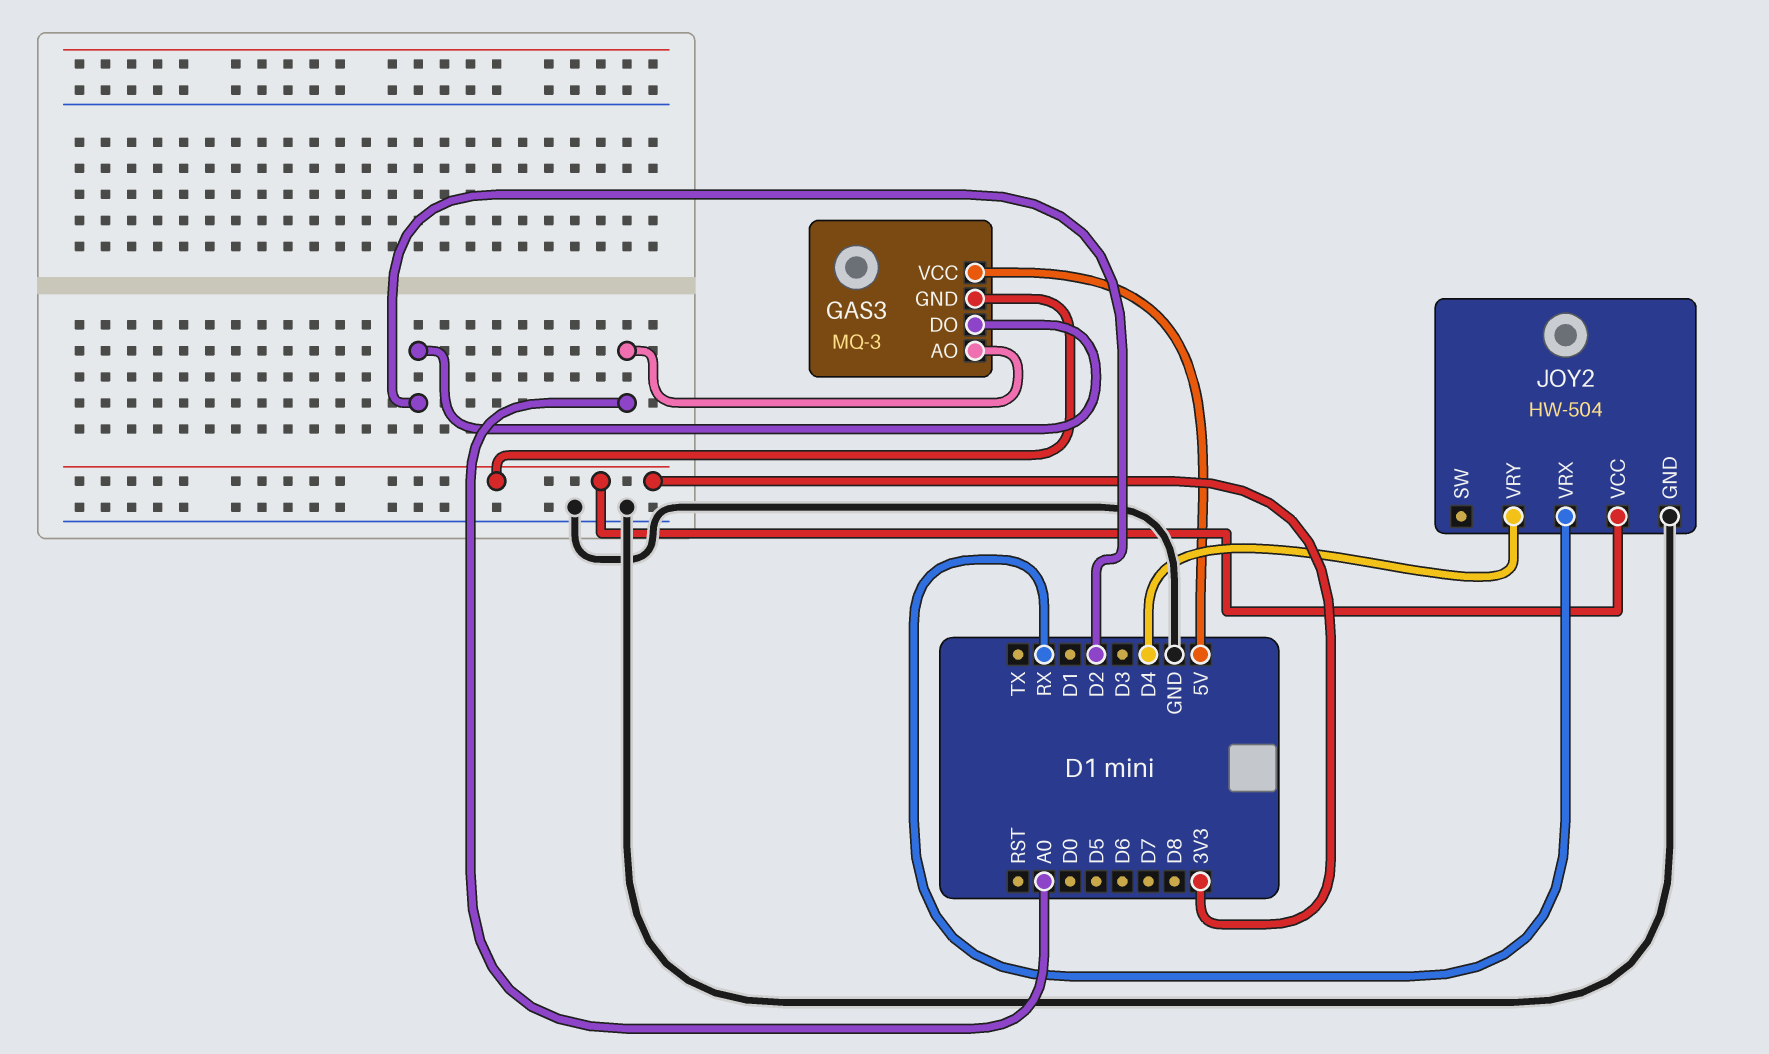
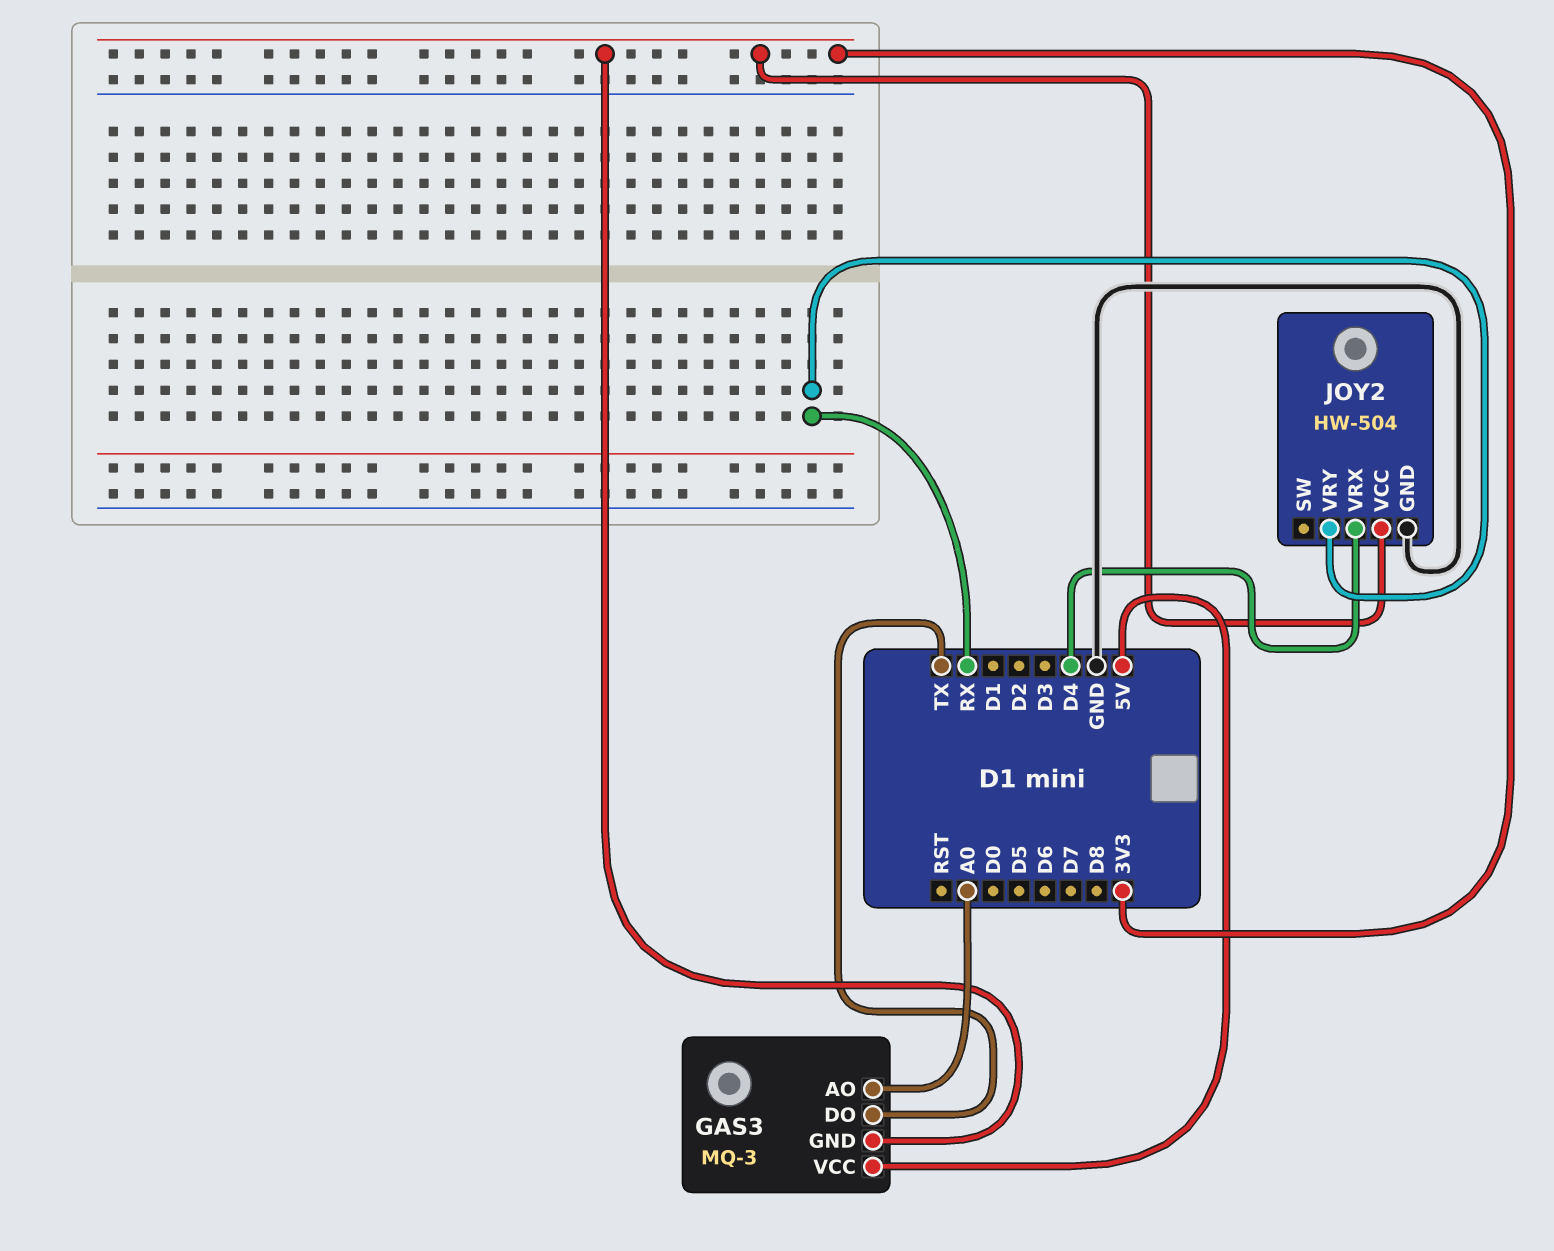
GAS3 pin DO: D2 -> TX
JOY2 pin VRX: RX -> D4
JOY2 pin VRY: D4 -> RX

